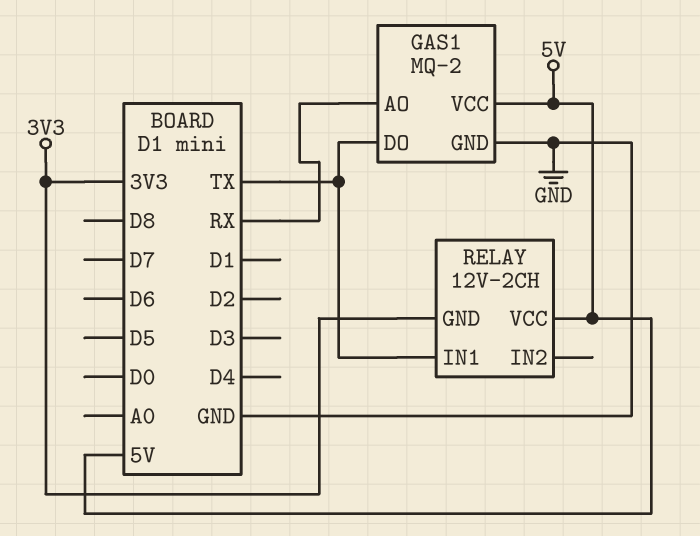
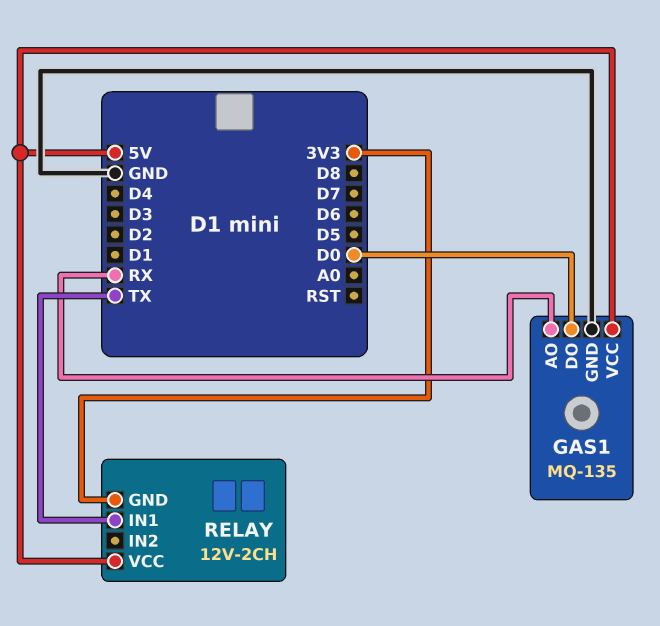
GAS1: MQ-2 -> MQ-135
GAS1 pin DO: TX -> D0

